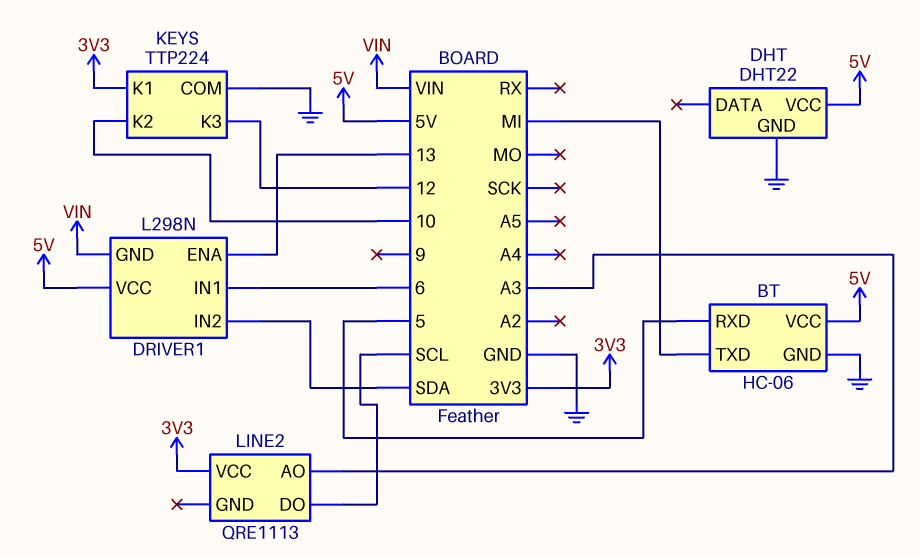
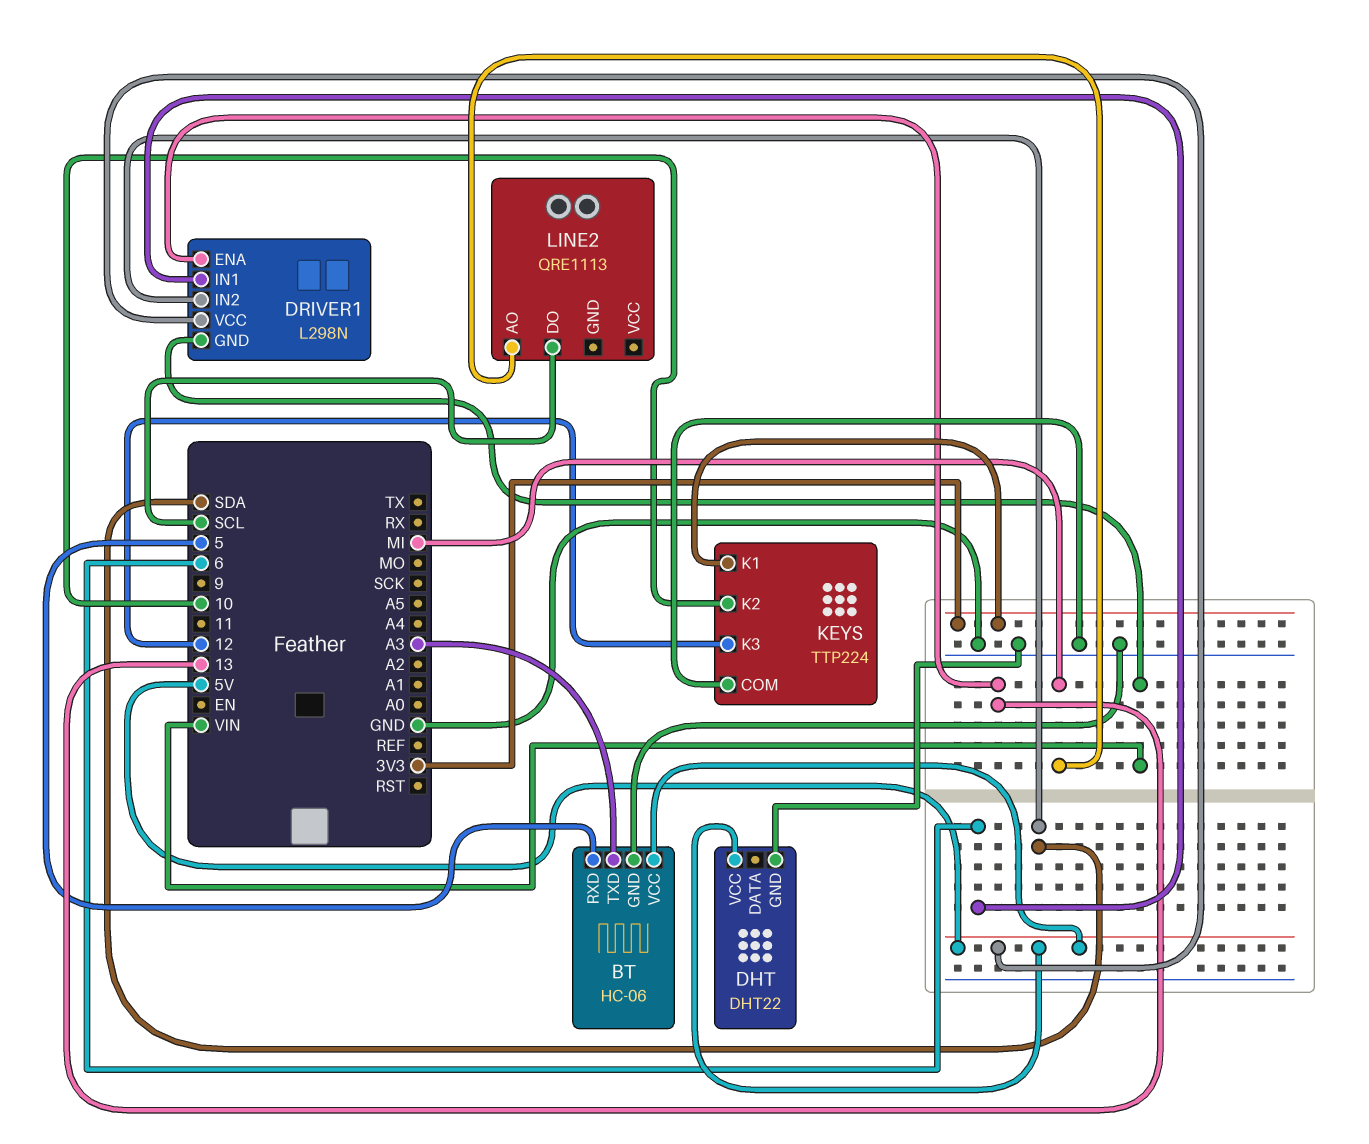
BT pin TXD: MI -> A3
LINE2 pin AO: A3 -> MI
LINE2 pin VCC: 3V3 -> none

